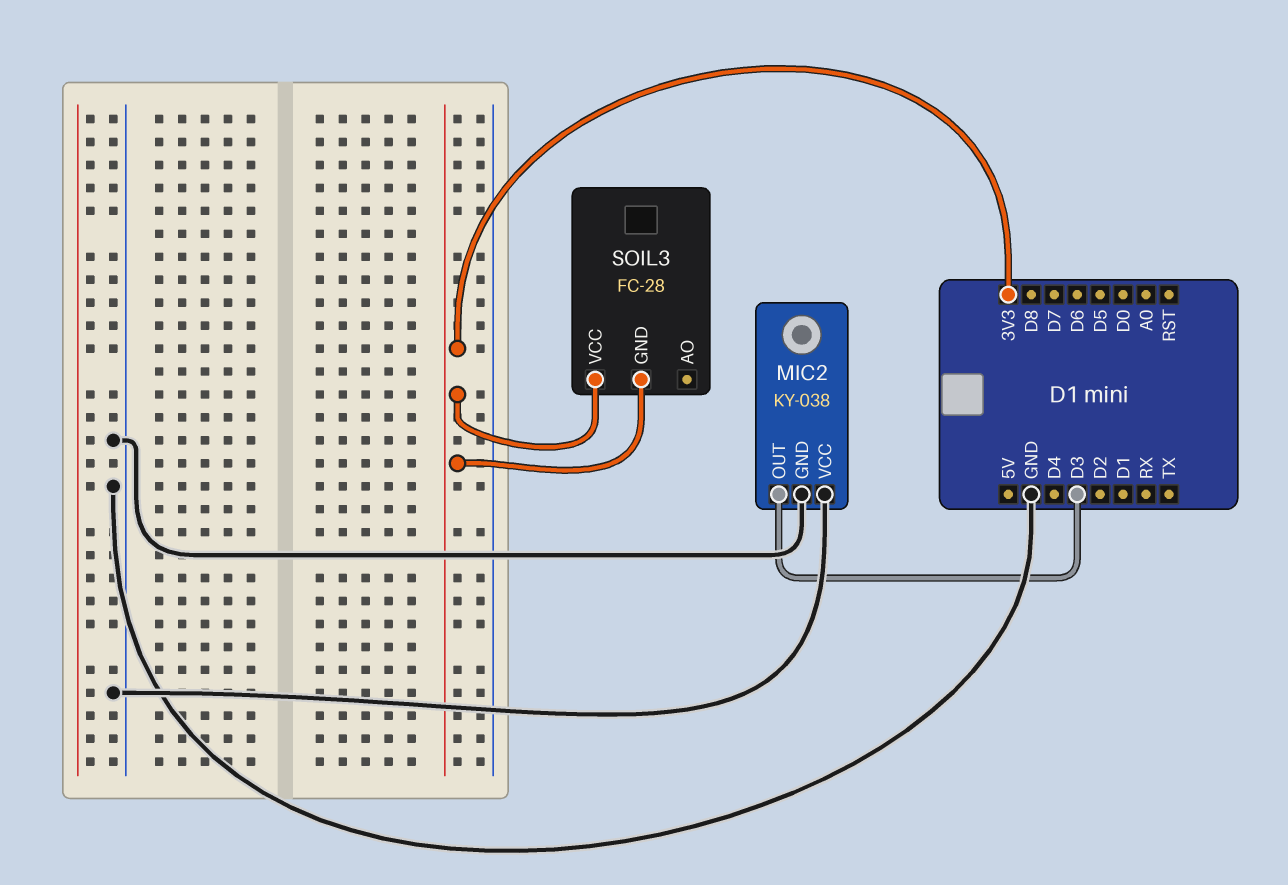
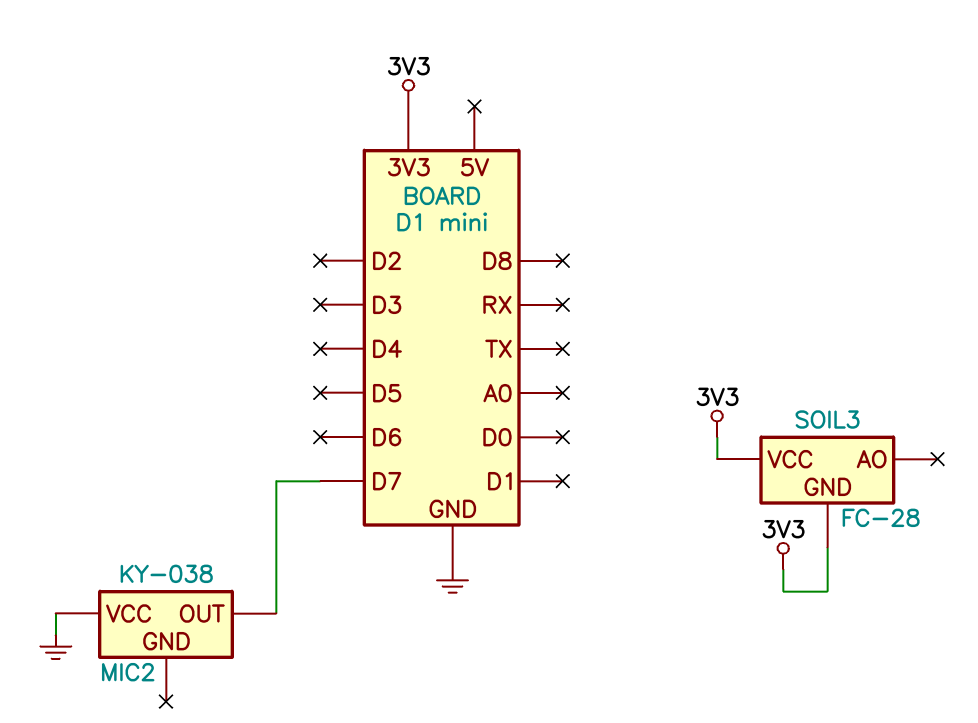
MIC2 pin GND: GND -> none
MIC2 pin OUT: D3 -> D7

